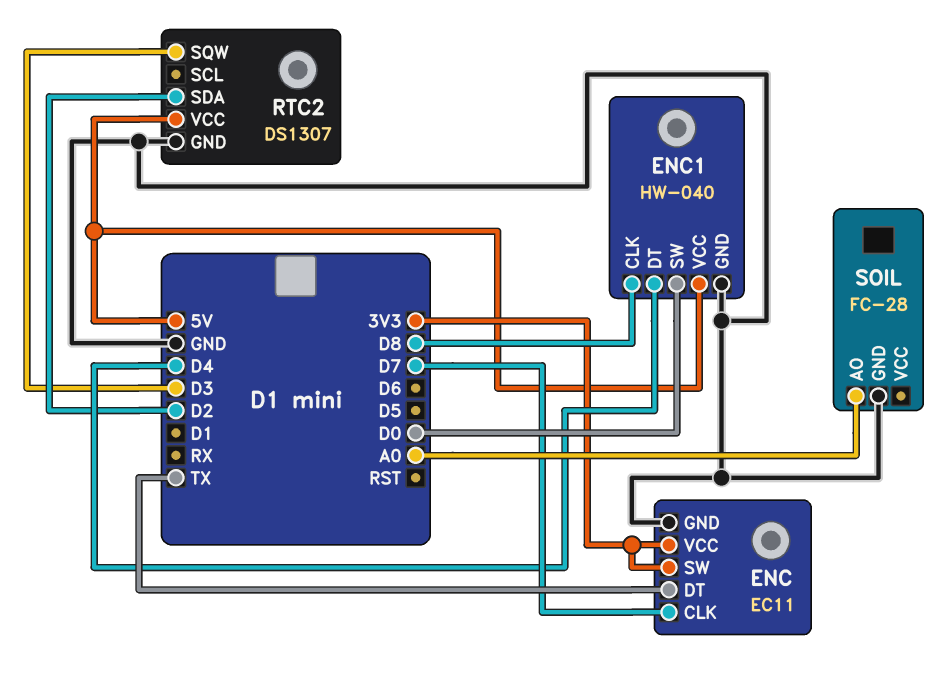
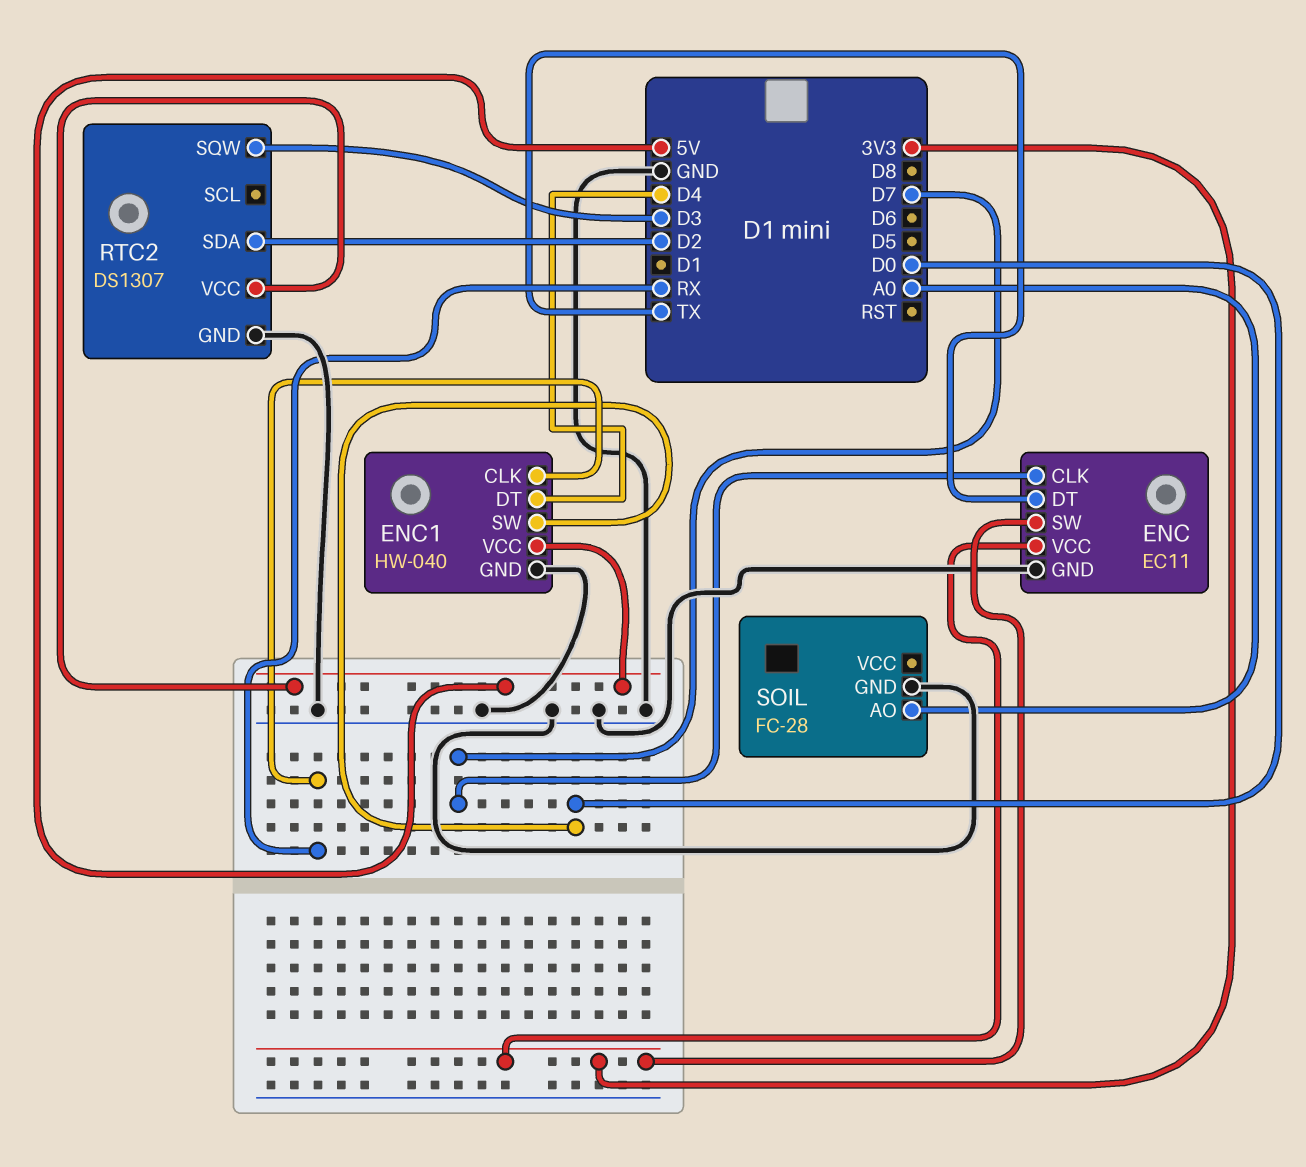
ENC1 pin CLK: D8 -> RX

